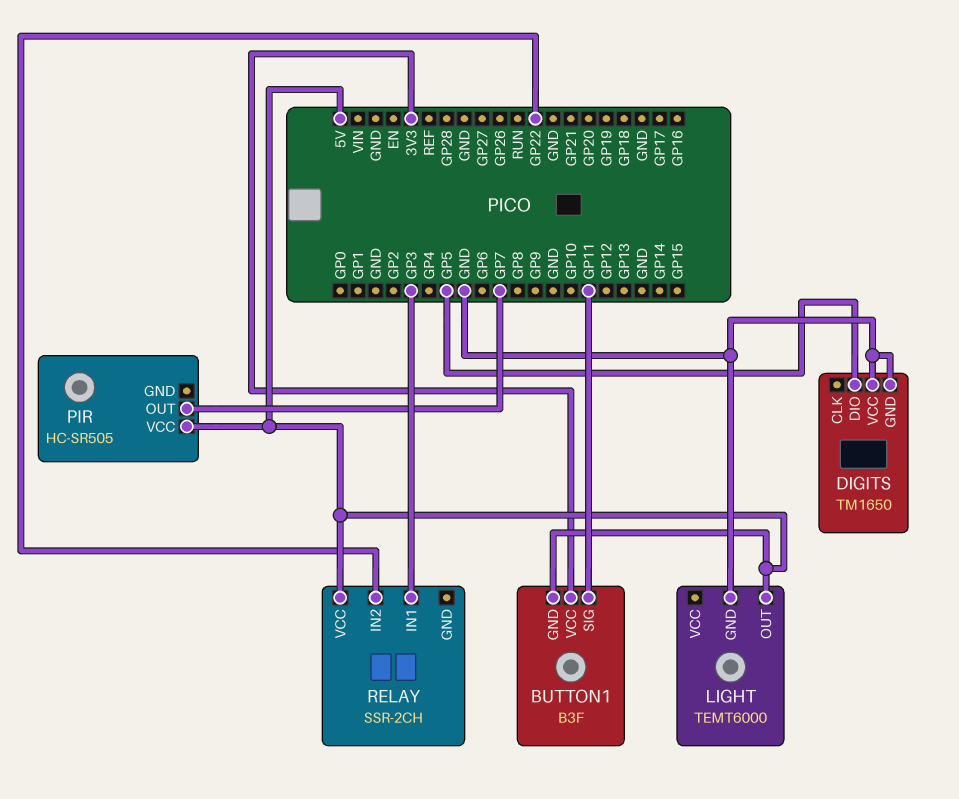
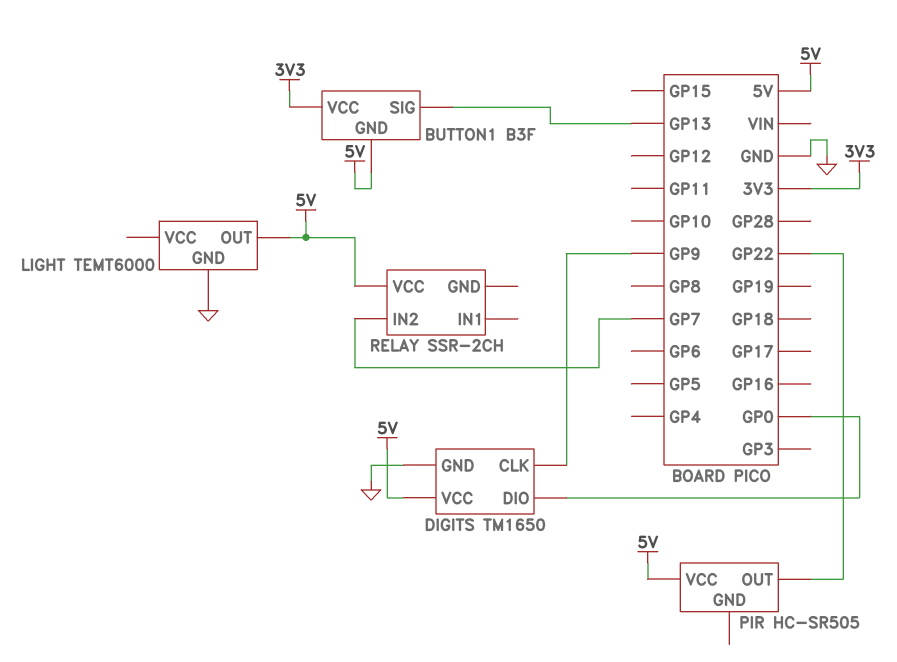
BUTTON1 pin SIG: GP11 -> GP13
DIGITS pin CLK: none -> GP9
DIGITS pin DIO: GP5 -> GP0
DIGITS pin VCC: GND -> 5V
PIR pin OUT: GP7 -> GP22
RELAY pin IN1: GP3 -> none
RELAY pin IN2: GP22 -> GP7

